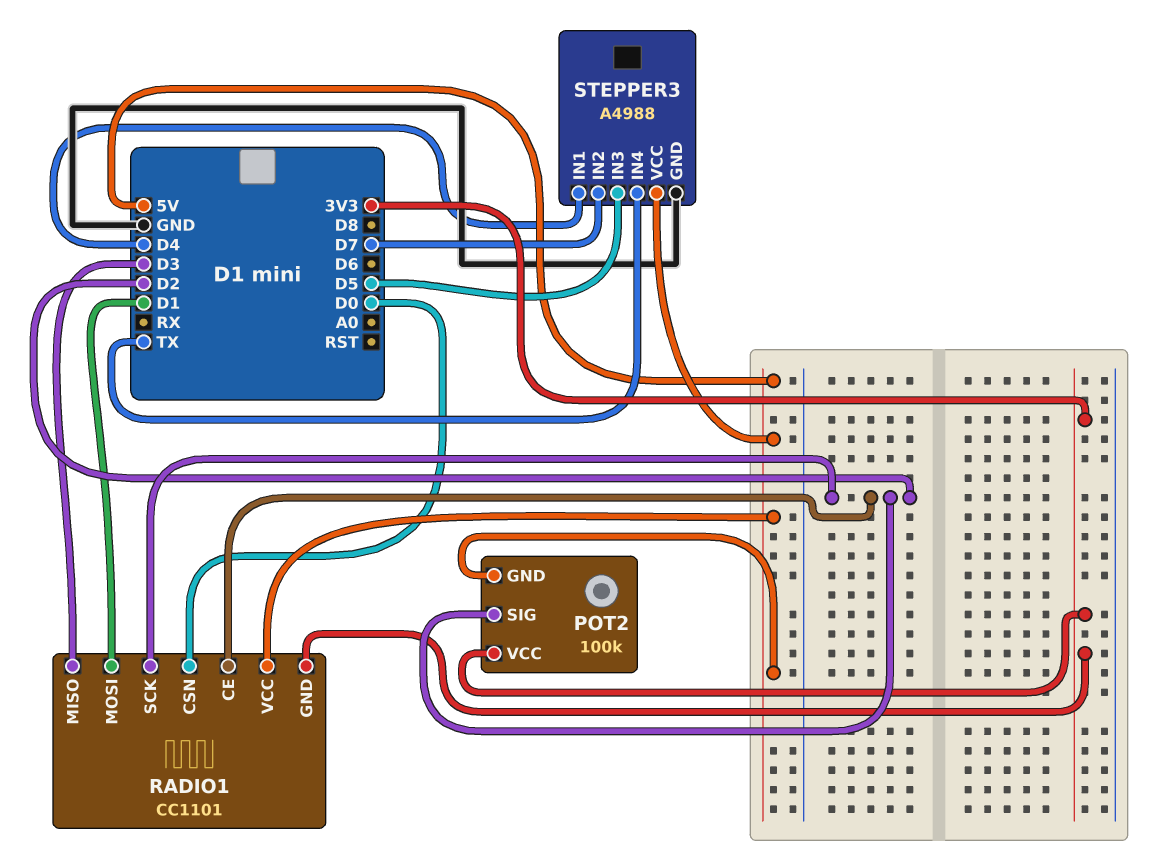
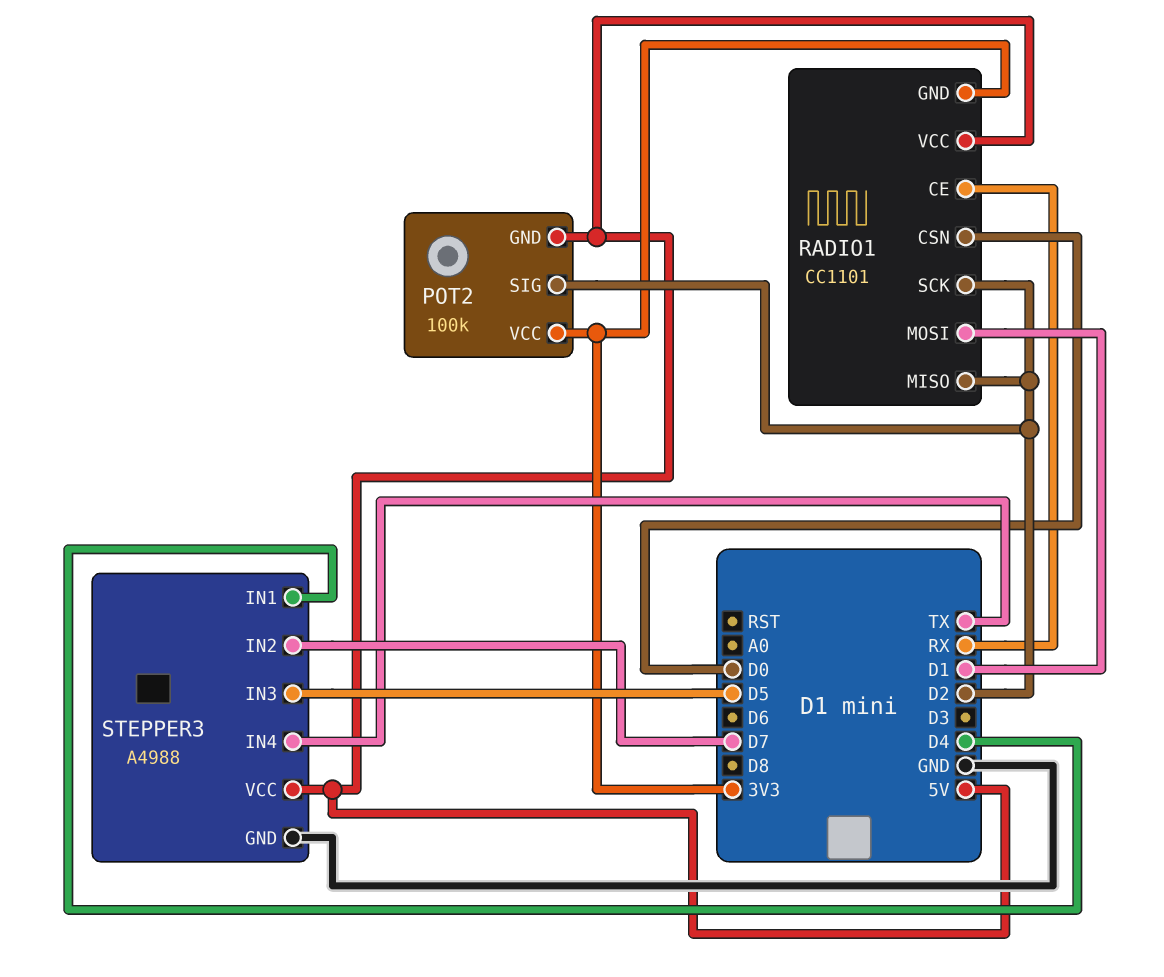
RADIO1 pin CE: D2 -> RX
RADIO1 pin MISO: D3 -> D2

